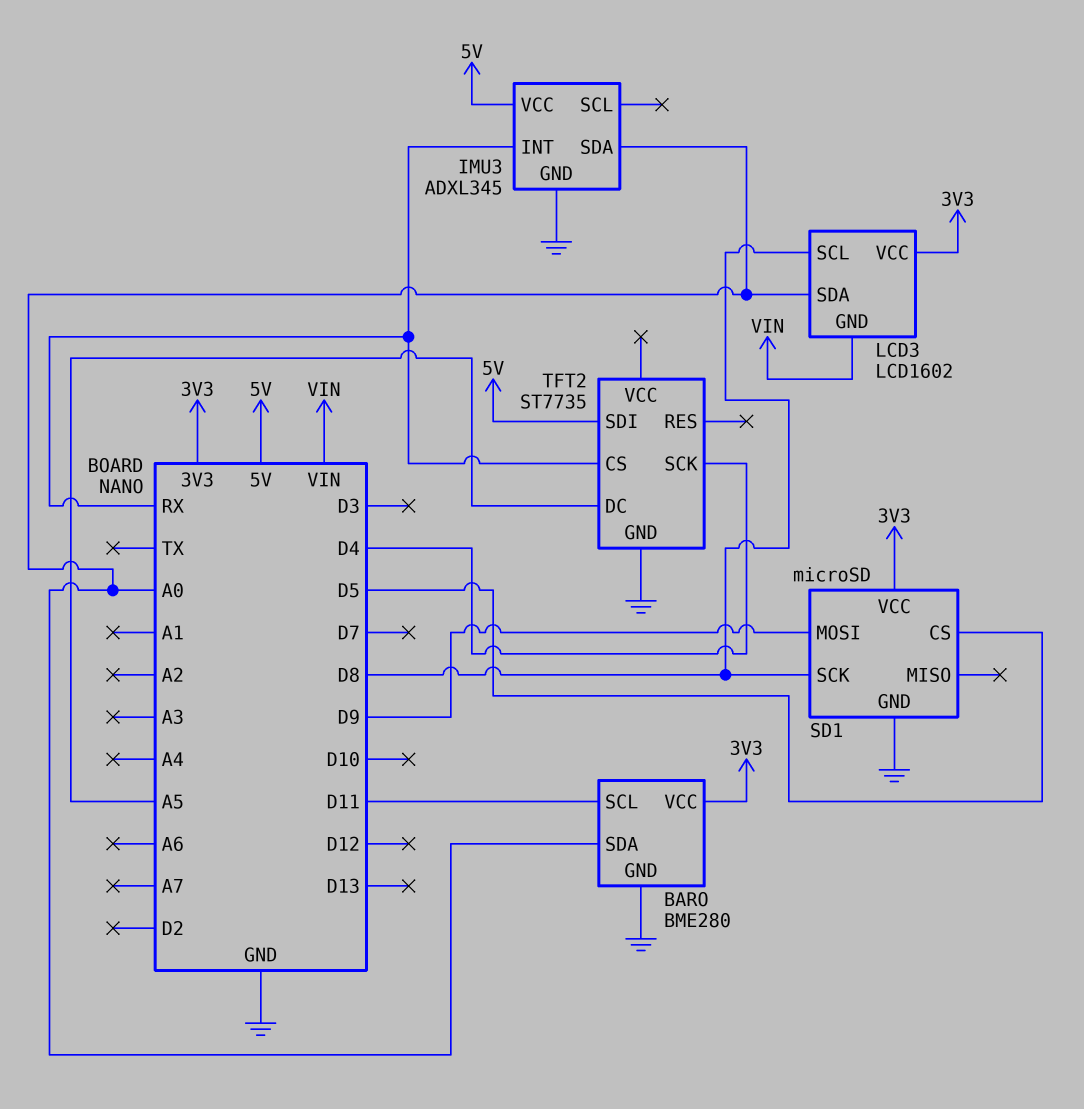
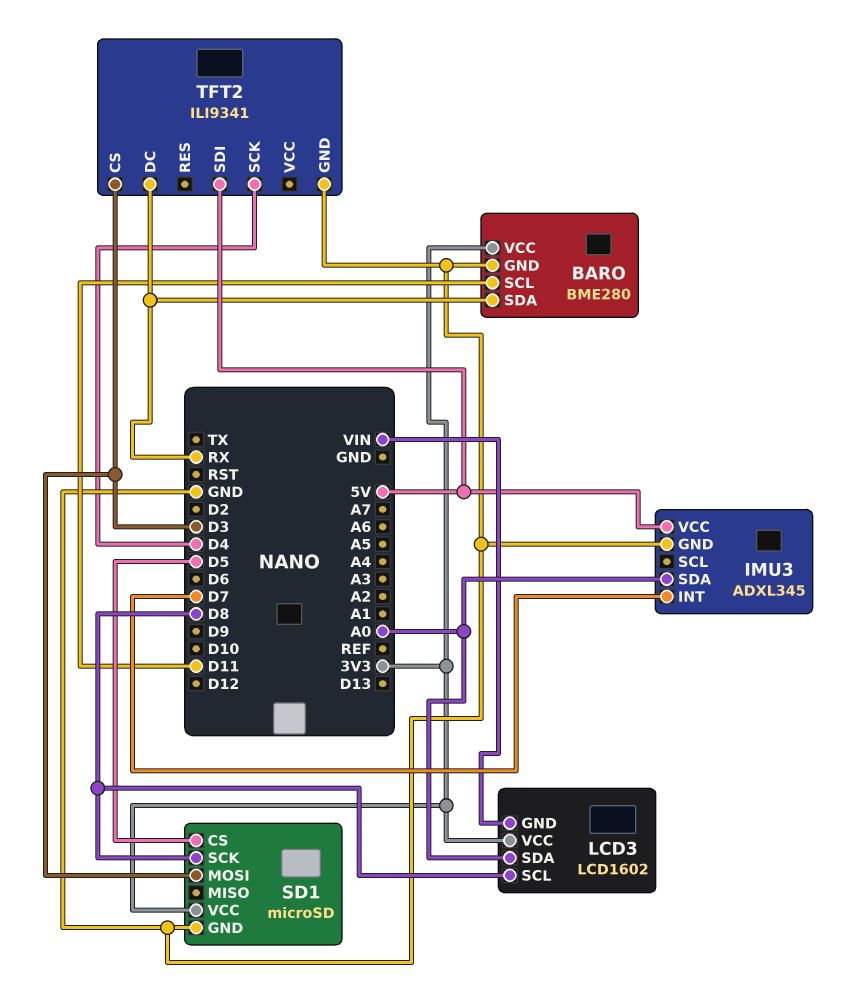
BARO pin SDA: A0 -> RX
IMU3 pin INT: RX -> D7
SD1 pin MOSI: D9 -> D3
TFT2: ST7735 -> ILI9341
TFT2 pin CS: RX -> D3
TFT2 pin DC: A5 -> RX

